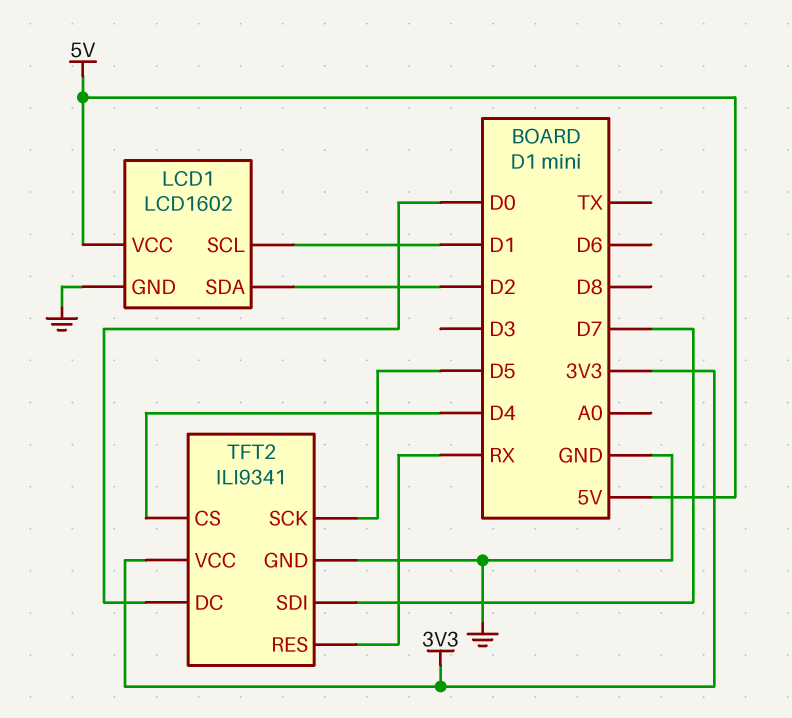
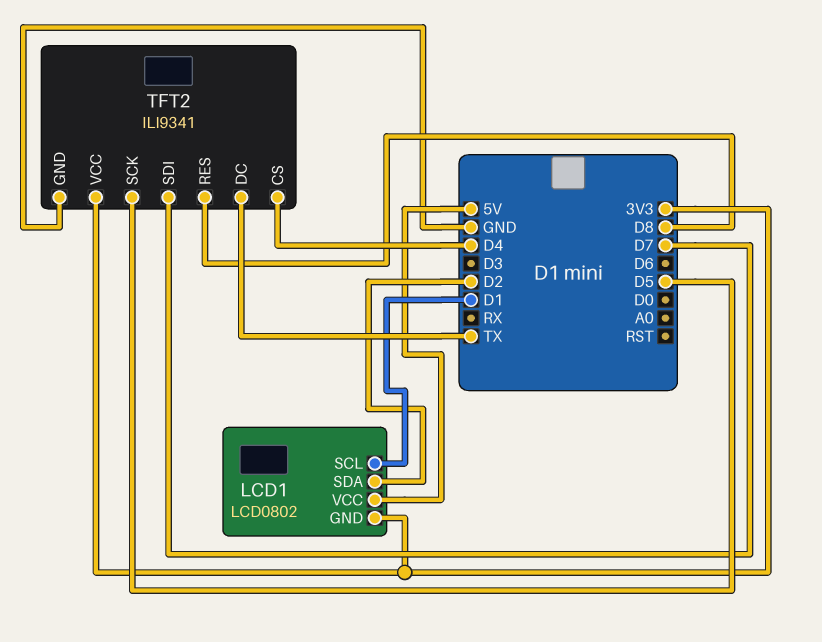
LCD1: LCD1602 -> LCD0802
LCD1 pin GND: GND -> 3V3
TFT2 pin DC: D0 -> TX
TFT2 pin RES: RX -> D8

